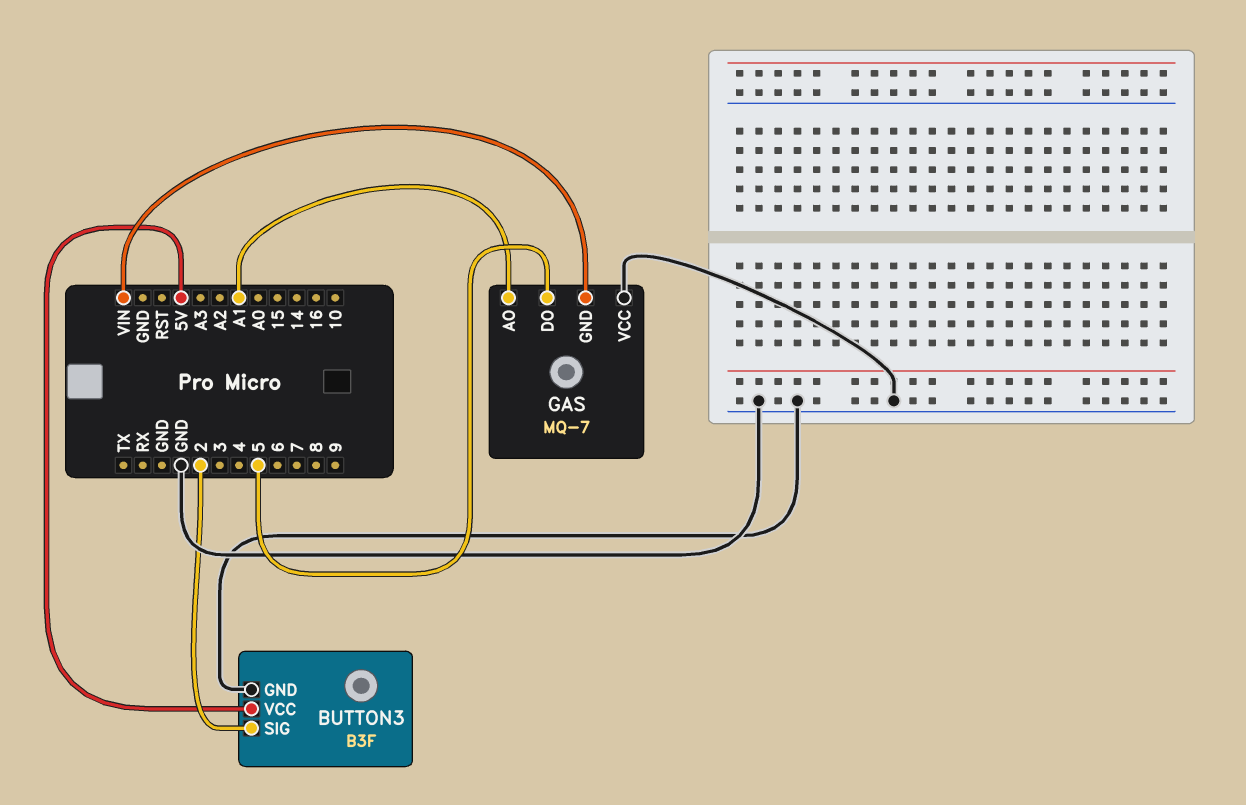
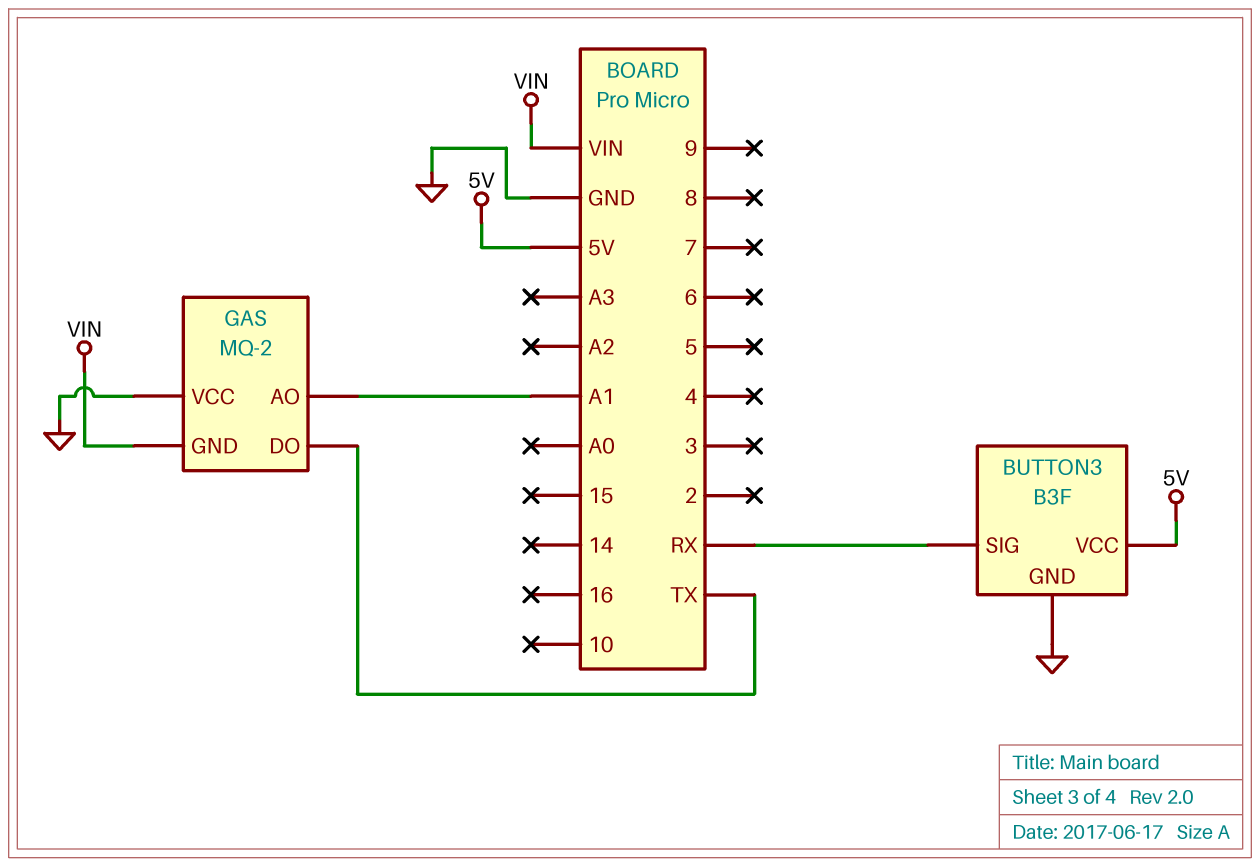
BUTTON3 pin SIG: 2 -> RX
GAS: MQ-7 -> MQ-2
GAS pin DO: 5 -> TX

